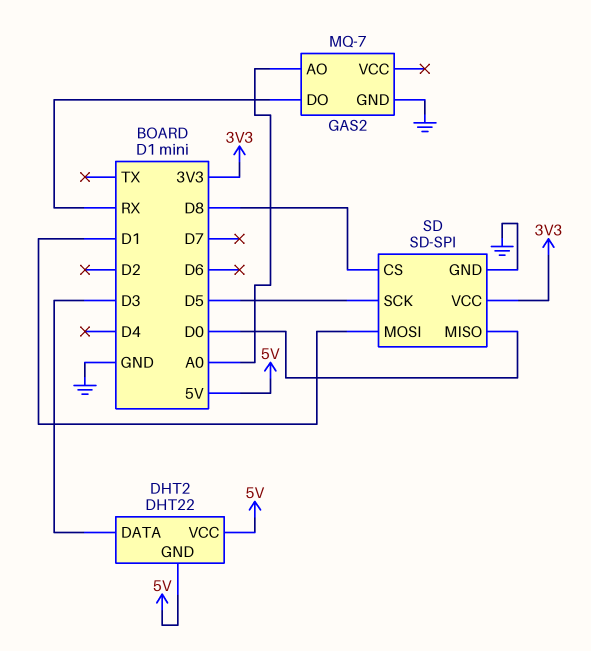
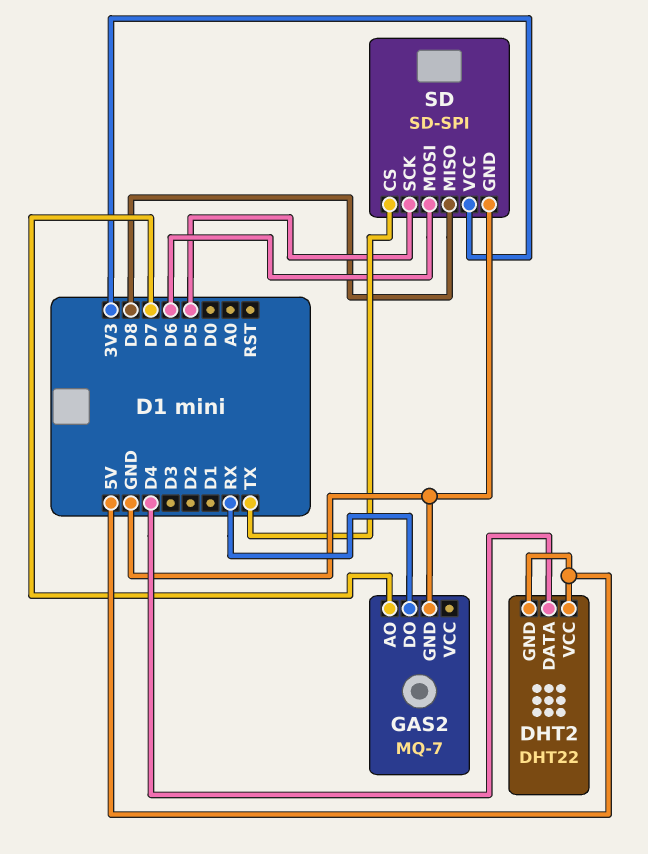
DHT2 pin DATA: D3 -> D4
GAS2 pin AO: A0 -> D7
SD pin CS: D8 -> TX
SD pin MISO: D0 -> D8
SD pin MOSI: D1 -> D6

